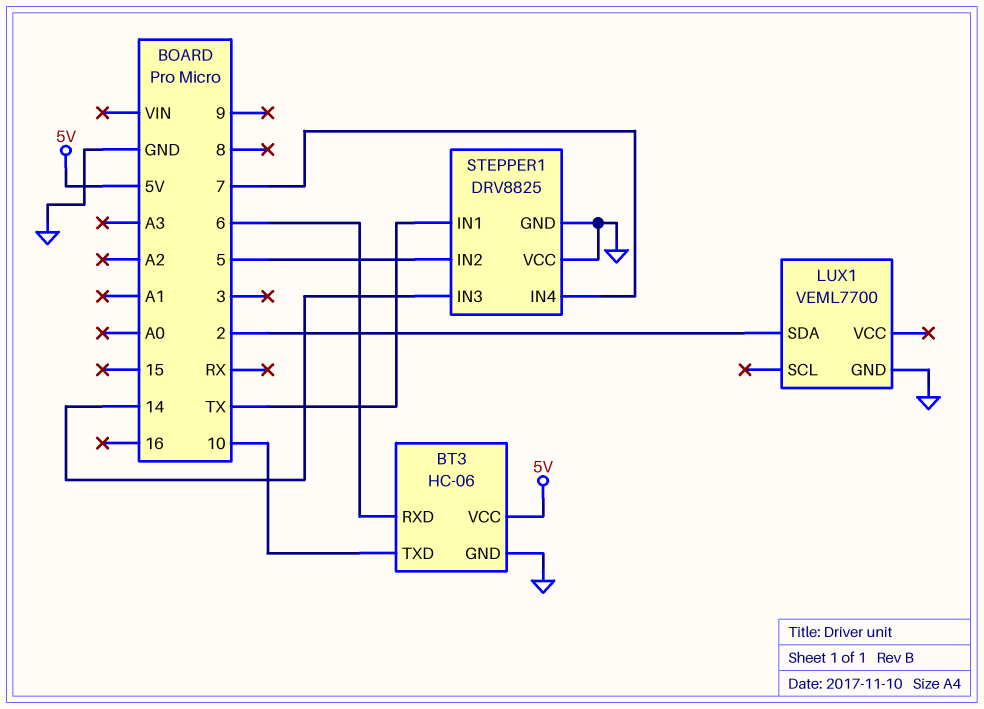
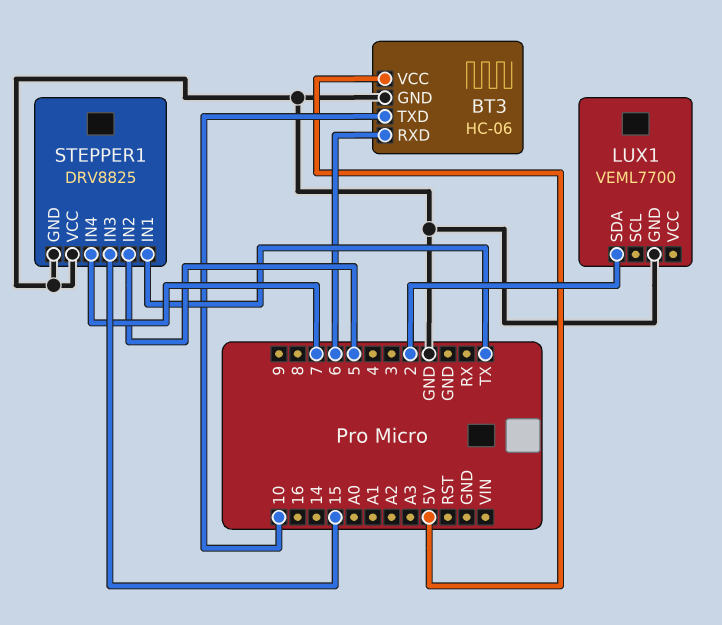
STEPPER1 pin IN3: 14 -> 15

